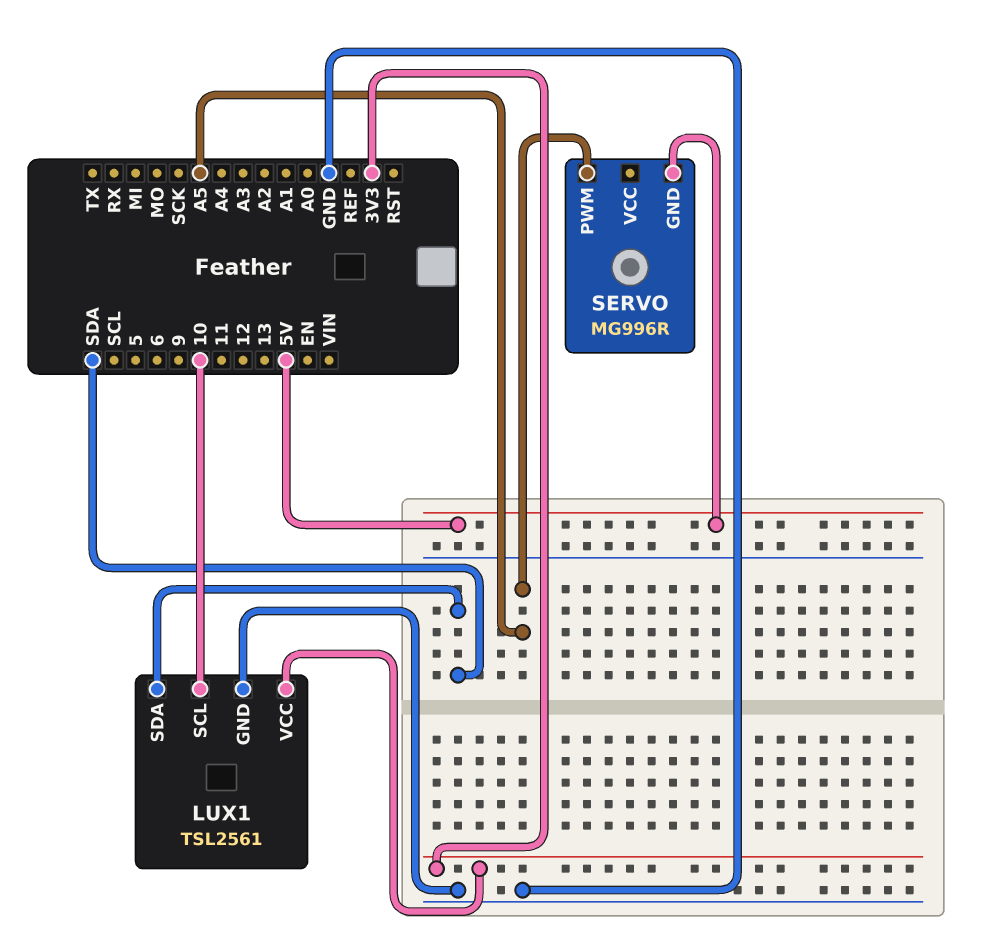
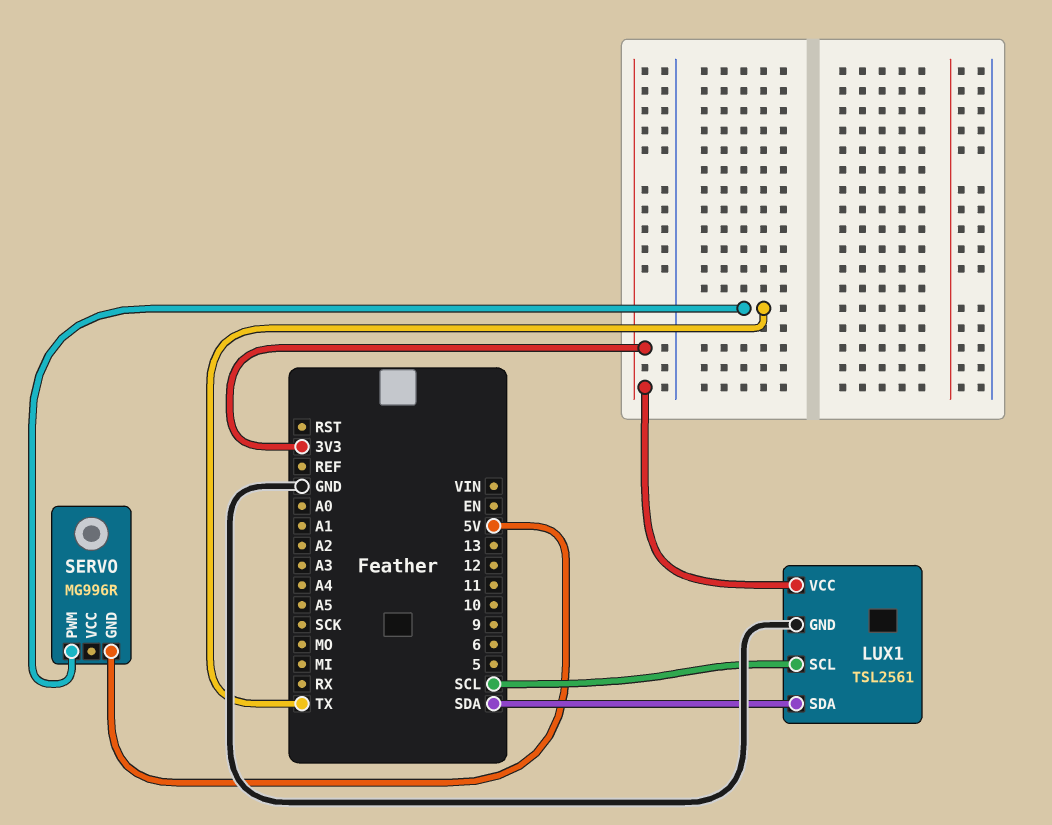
LUX1 pin SCL: 10 -> SCL
SERVO pin PWM: A5 -> TX

